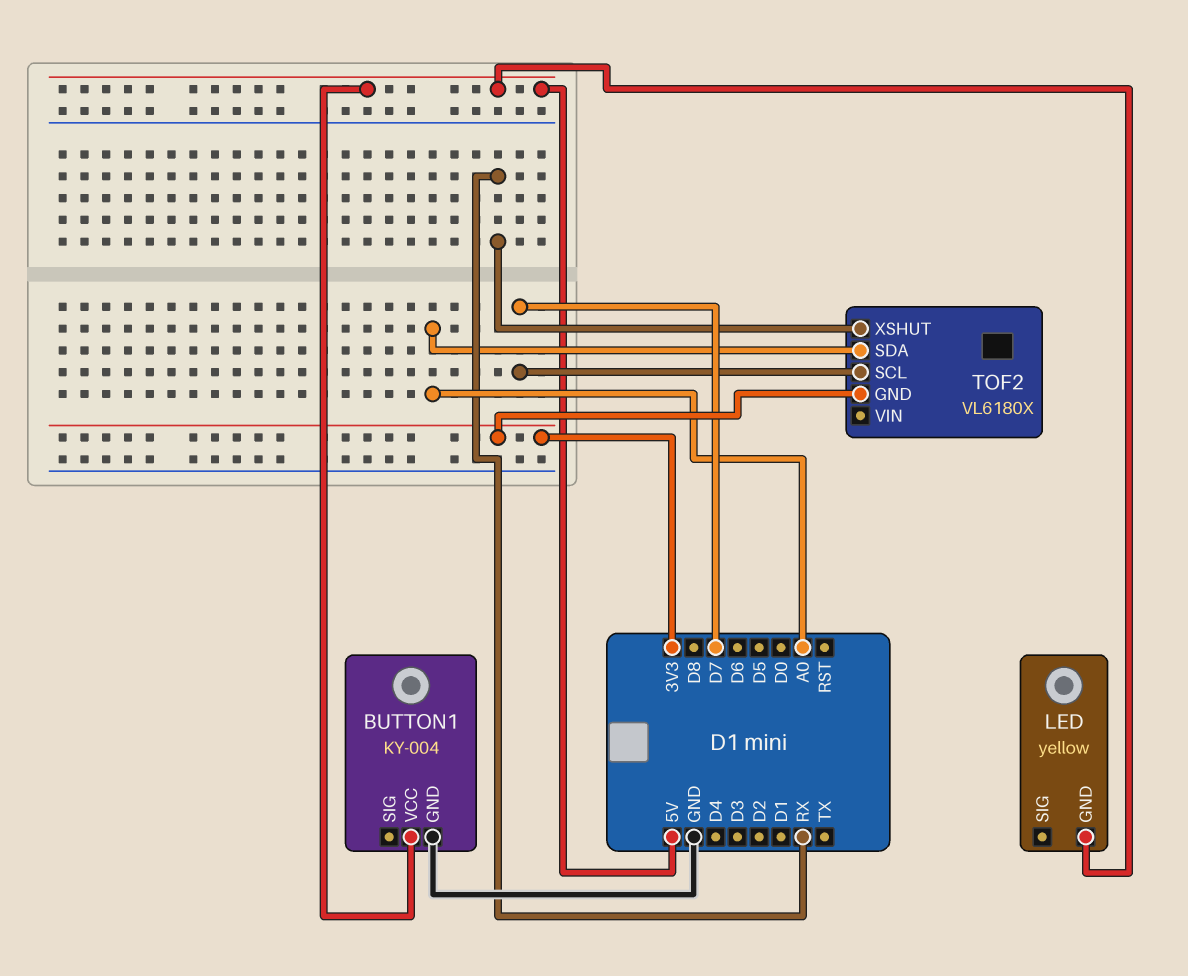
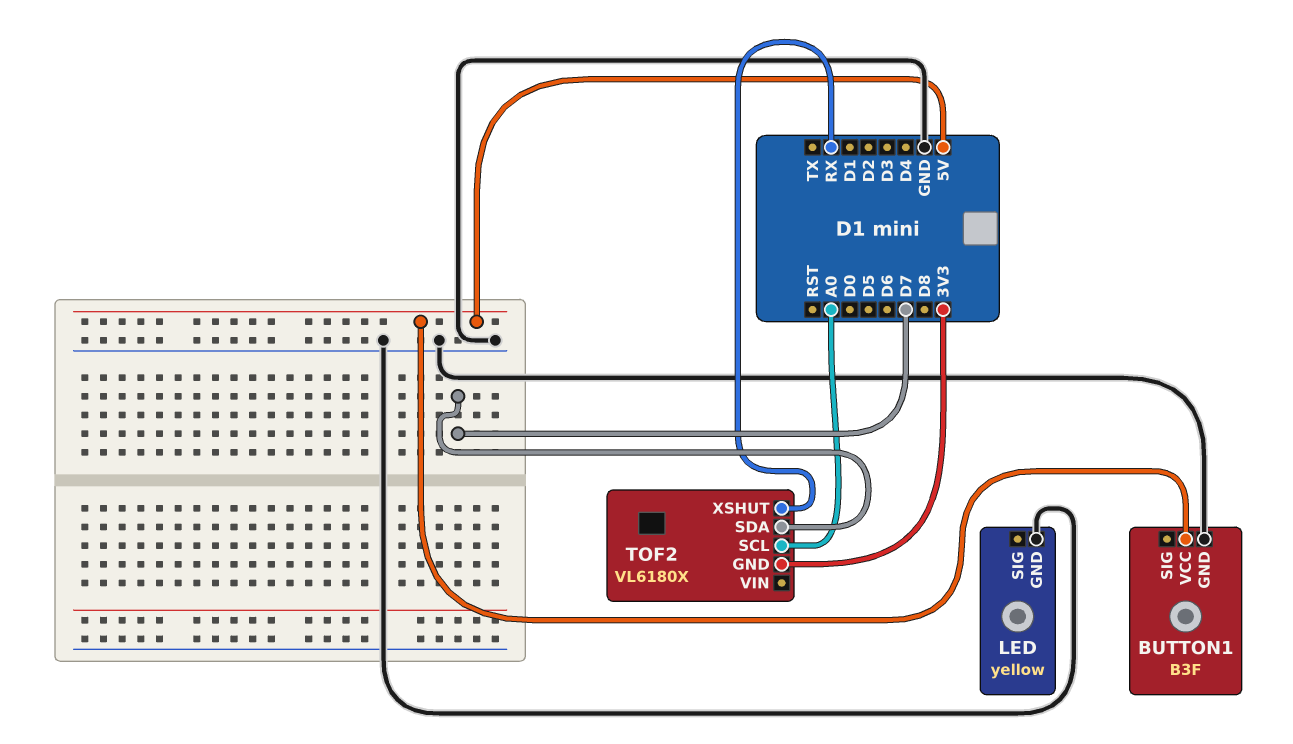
BUTTON1: KY-004 -> B3F
LED pin GND: 5V -> GND
TOF2 pin SCL: D7 -> A0
TOF2 pin SDA: A0 -> D7

